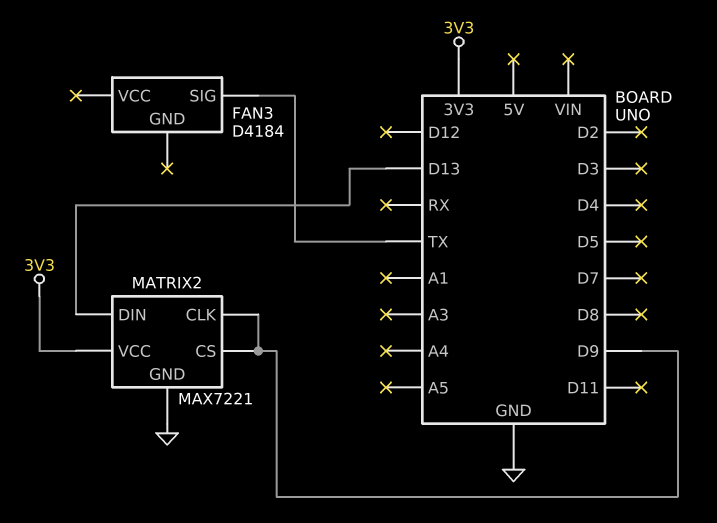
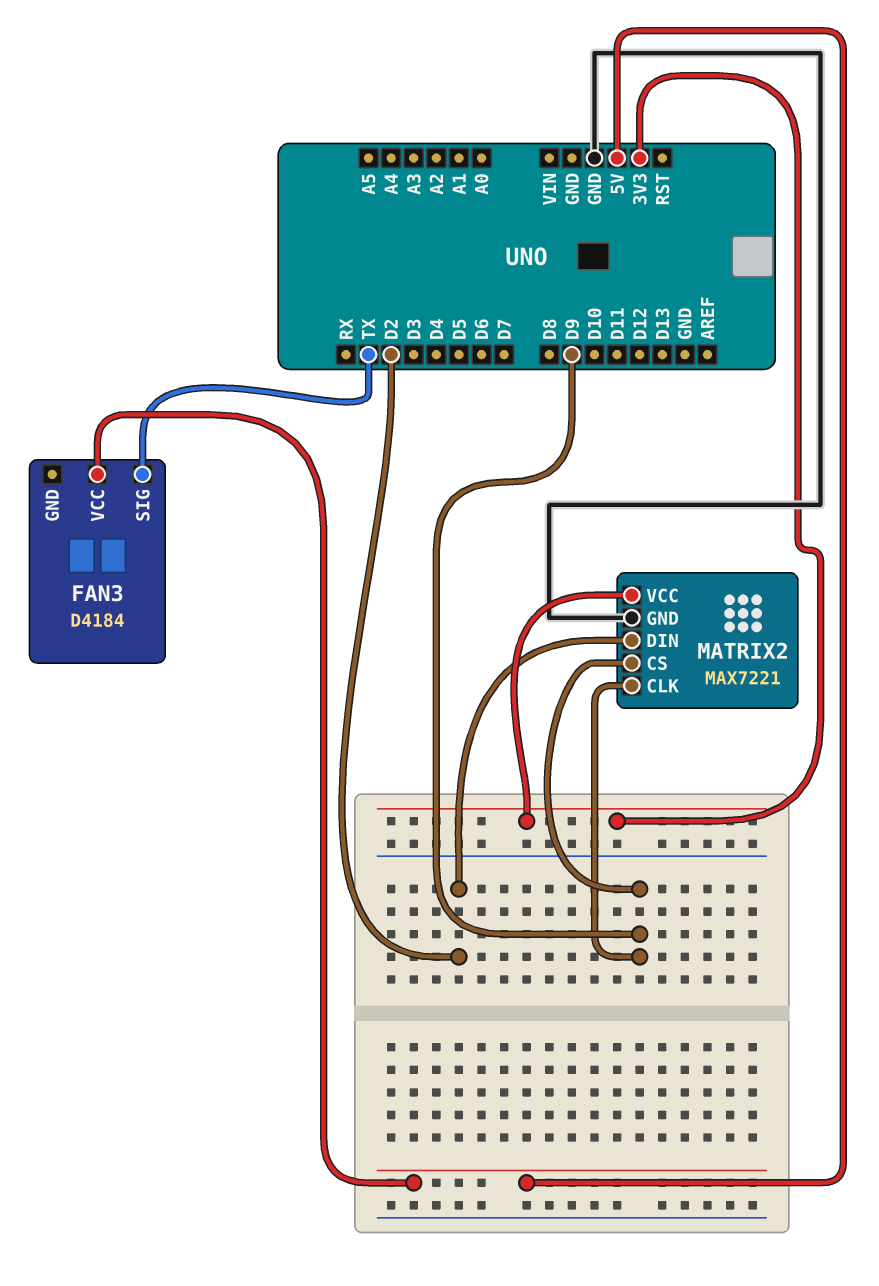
FAN3 pin VCC: none -> 5V
MATRIX2 pin DIN: D13 -> D2

